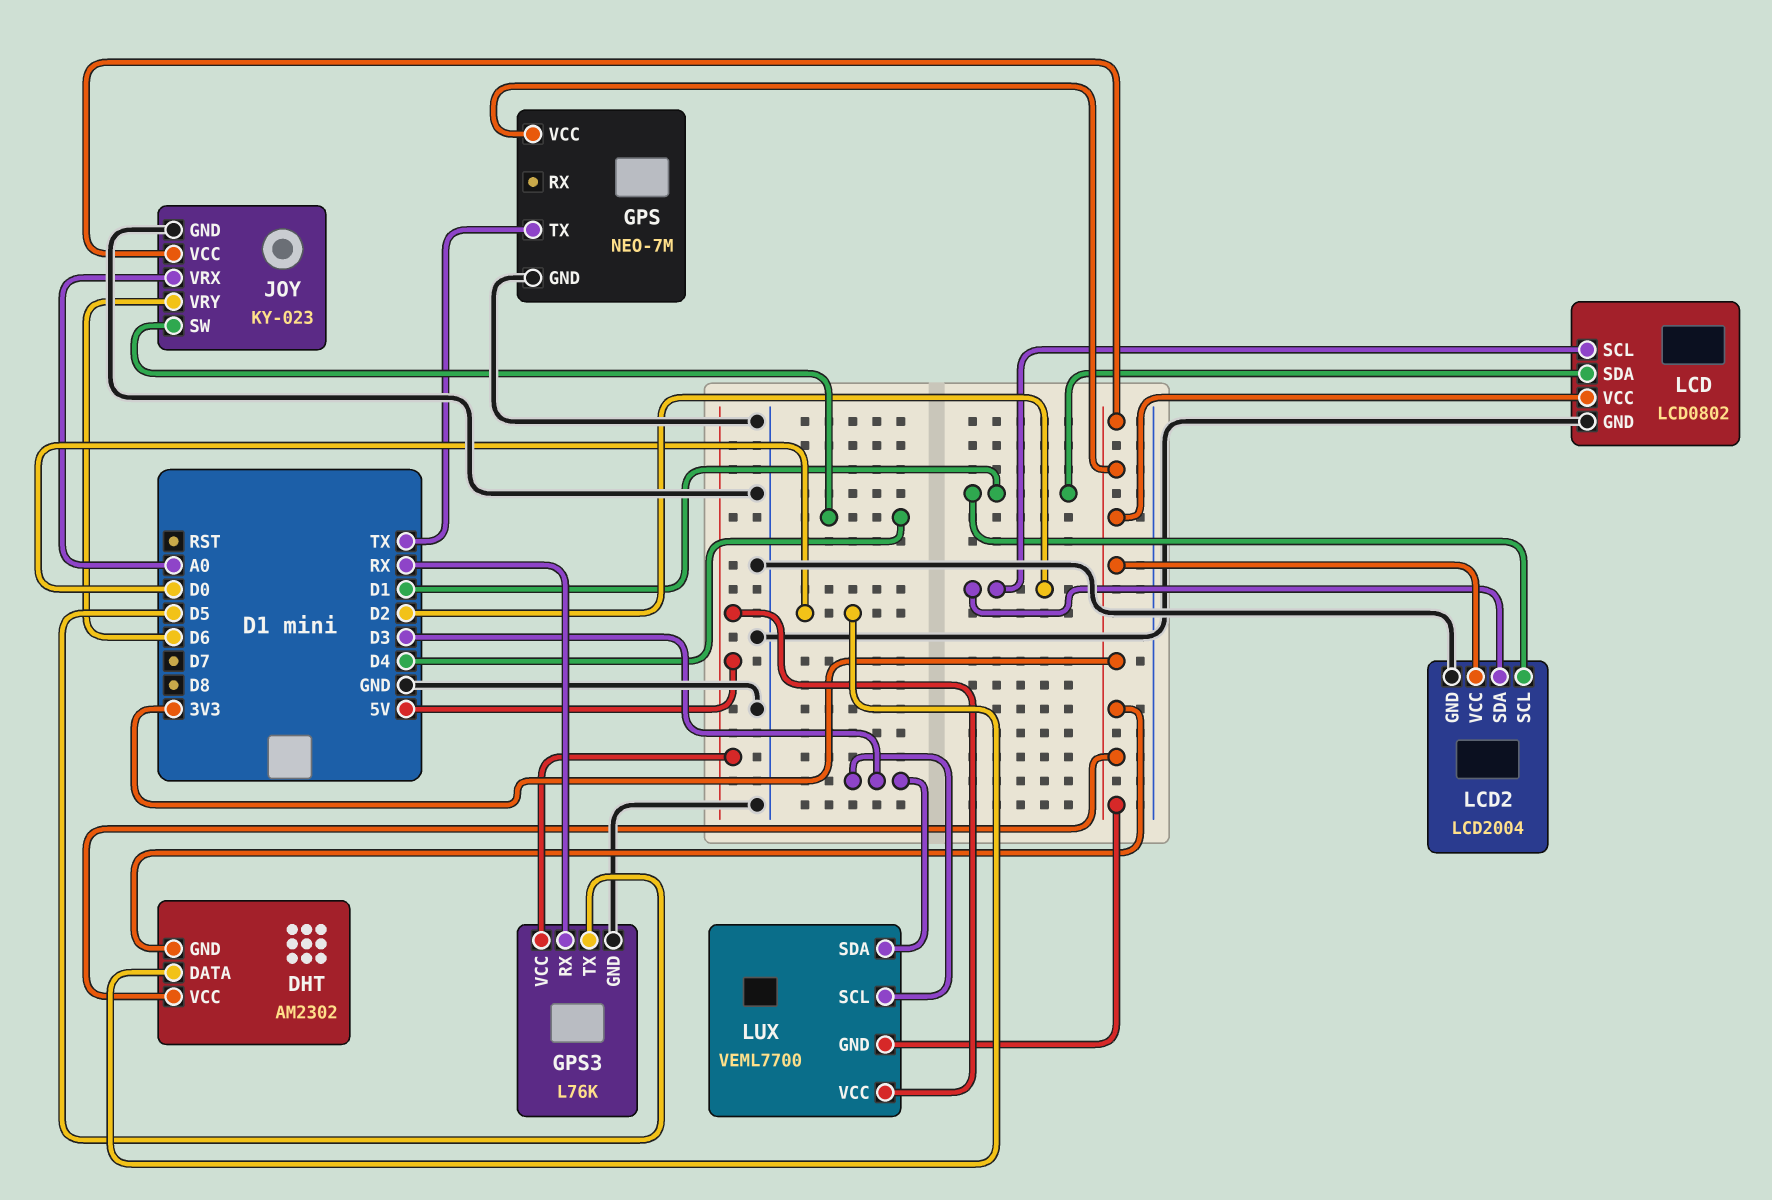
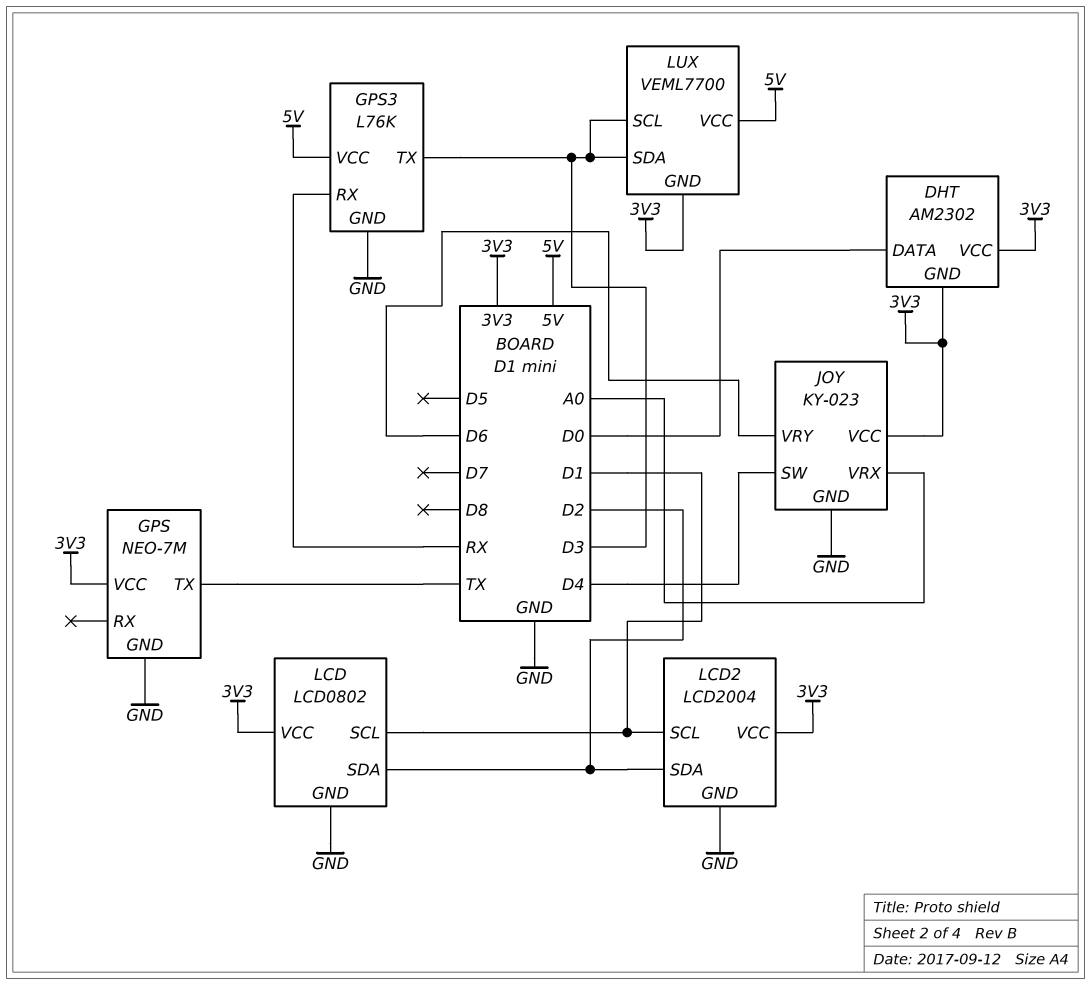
GPS3 pin TX: D5 -> D3
LCD pin SCL: D2 -> D1
LCD pin SDA: D1 -> D2

